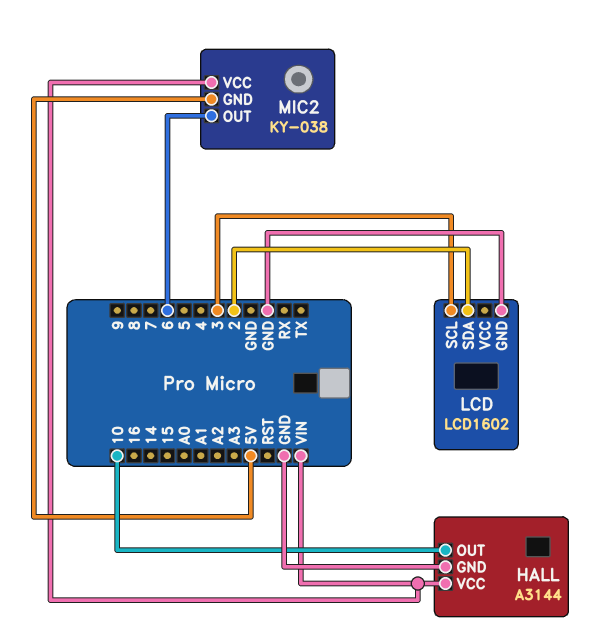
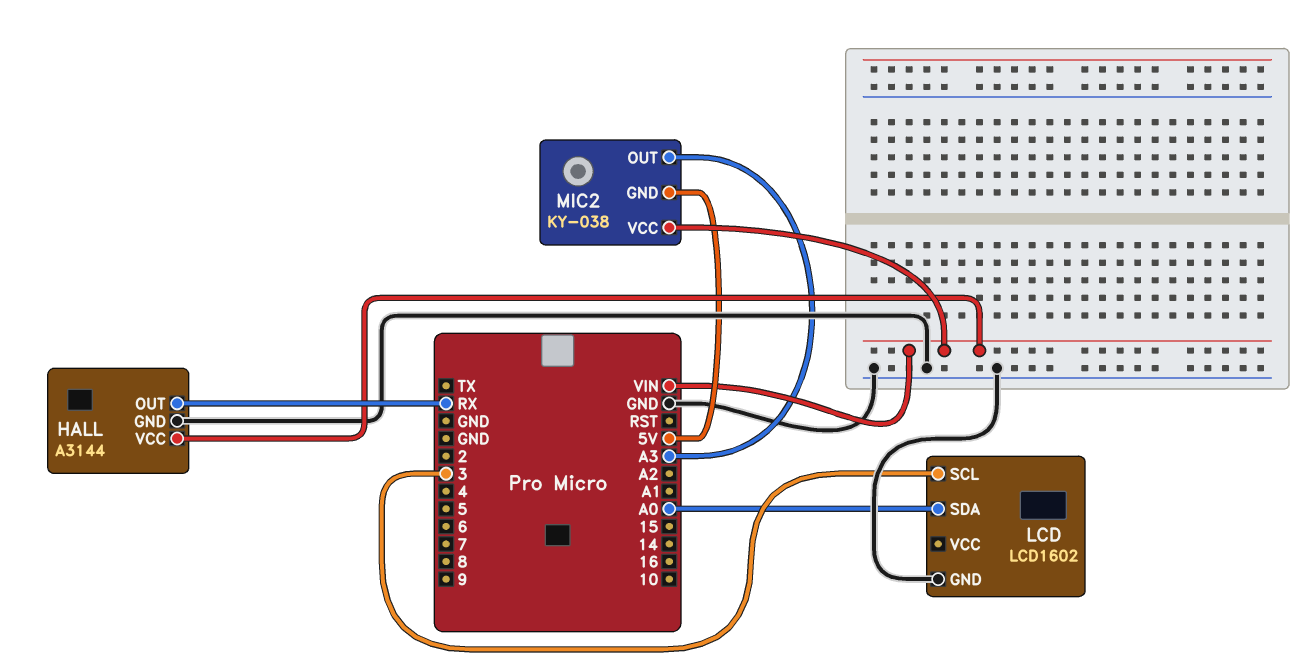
HALL pin OUT: 10 -> RX
LCD pin SDA: 2 -> A0
MIC2 pin OUT: 6 -> A3

